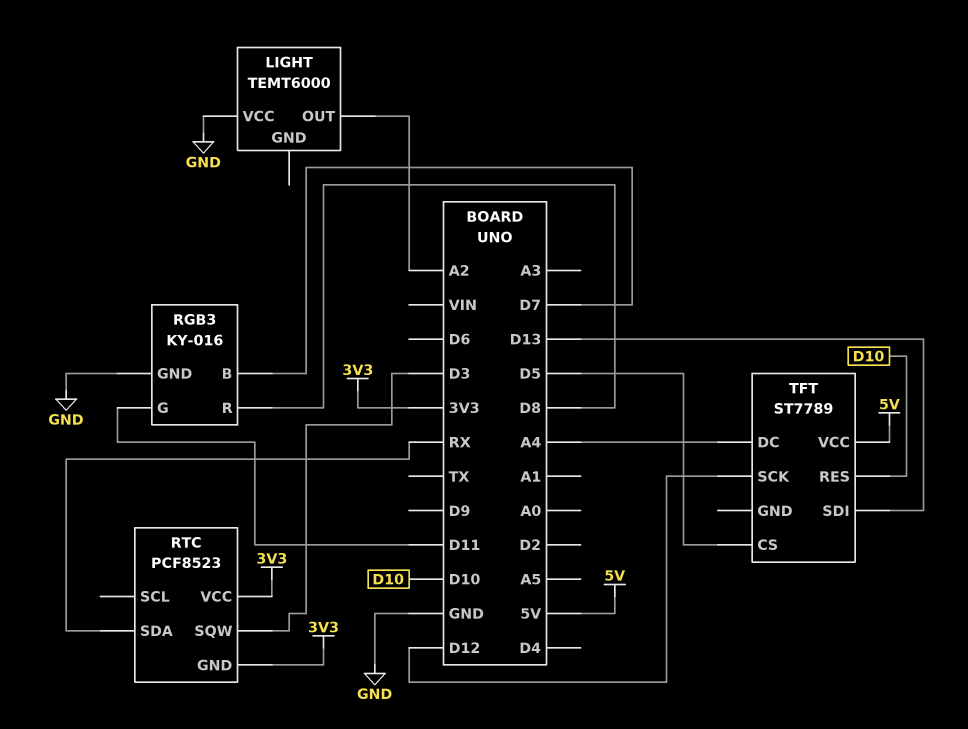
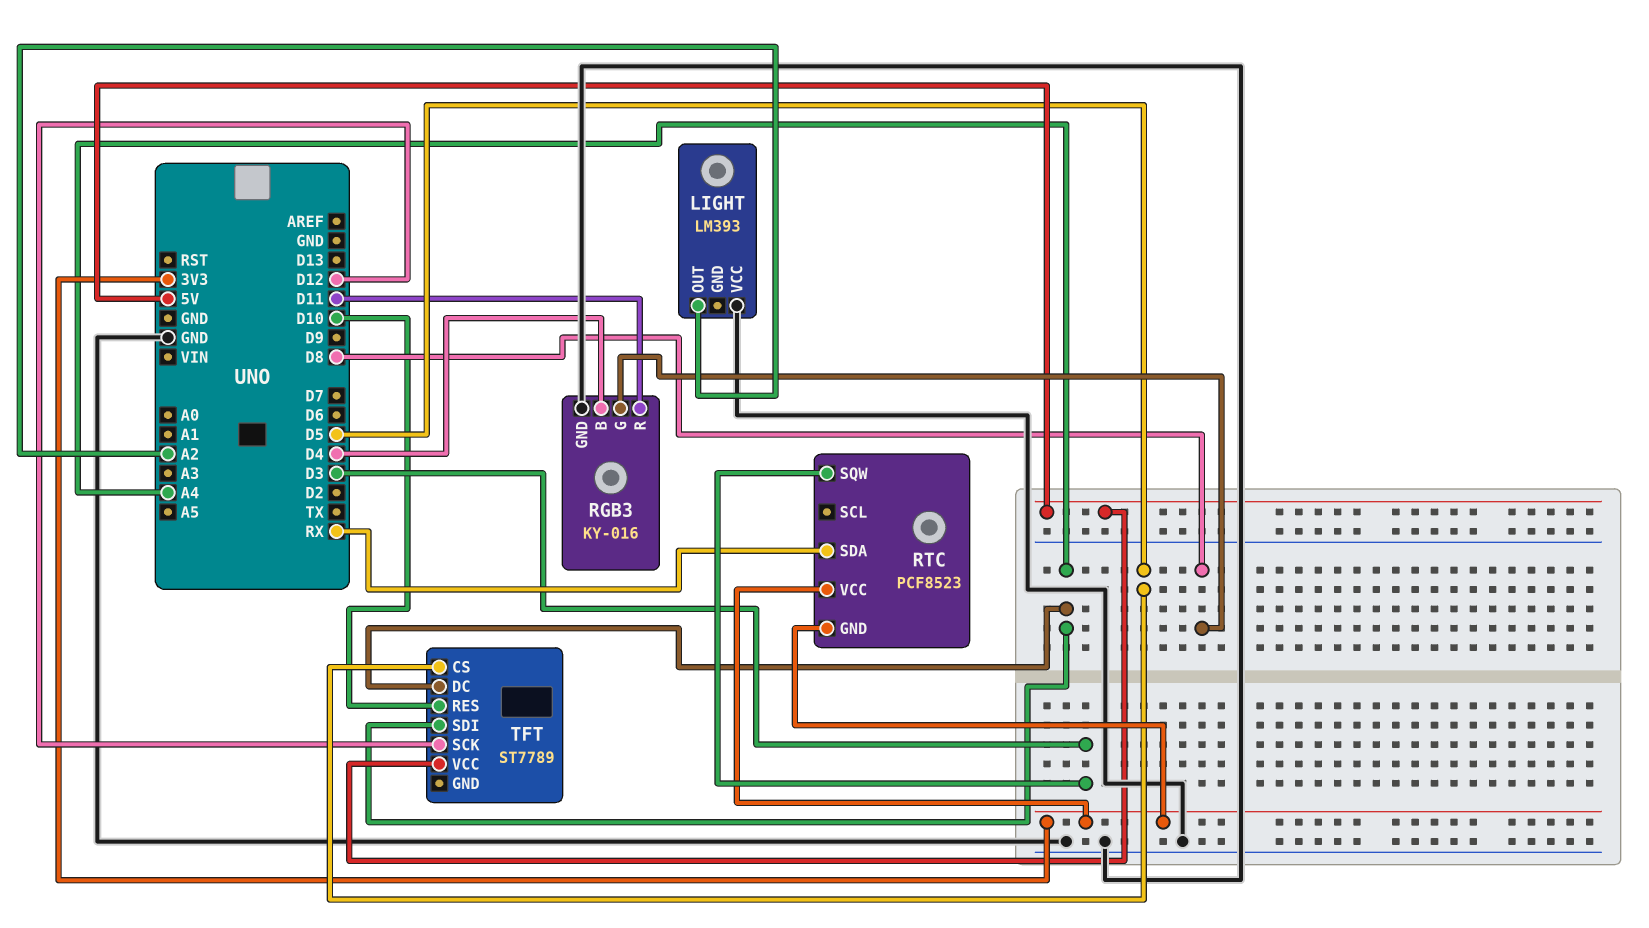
LIGHT: TEMT6000 -> LM393
RGB3 pin B: D7 -> D4
RGB3 pin G: D11 -> D8
RGB3 pin R: D8 -> D11
TFT pin SDI: D13 -> A4

